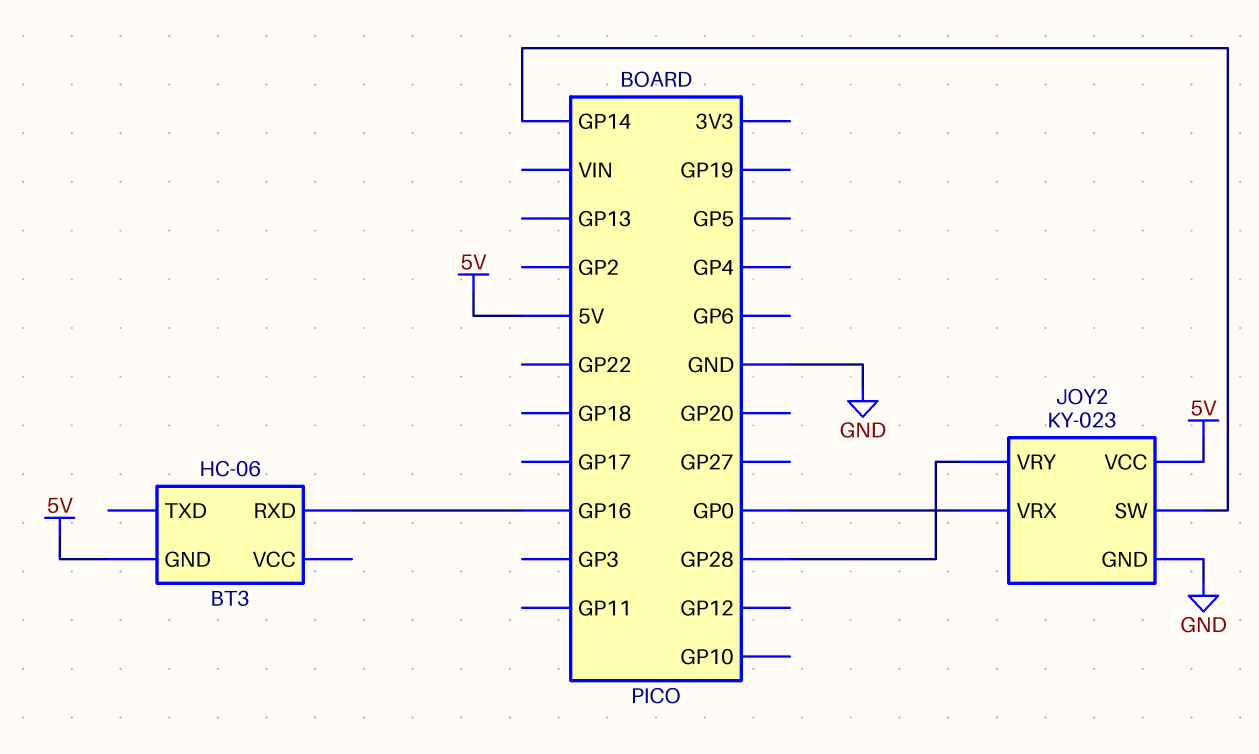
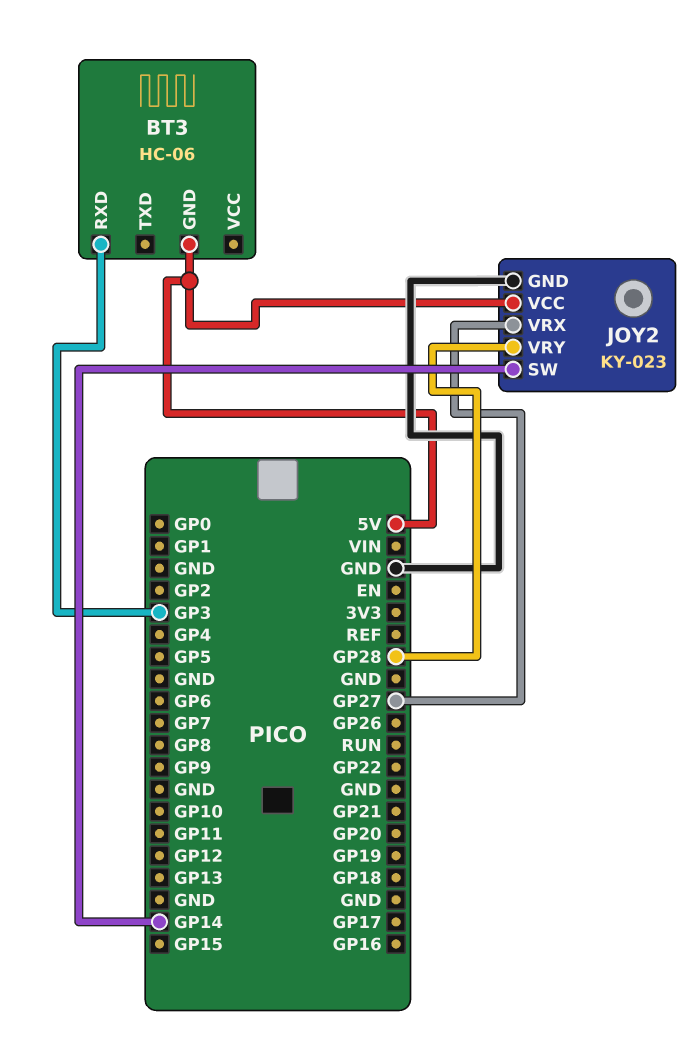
BT3 pin RXD: GP16 -> GP3
JOY2 pin VRX: GP0 -> GP27

